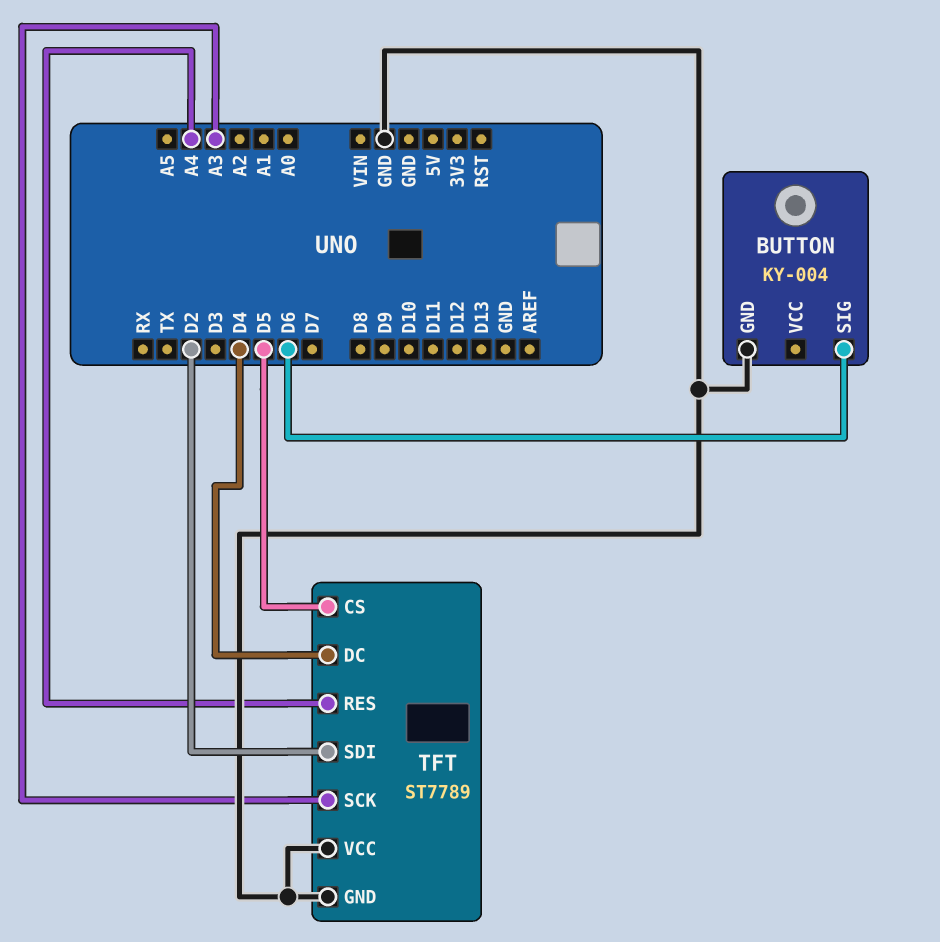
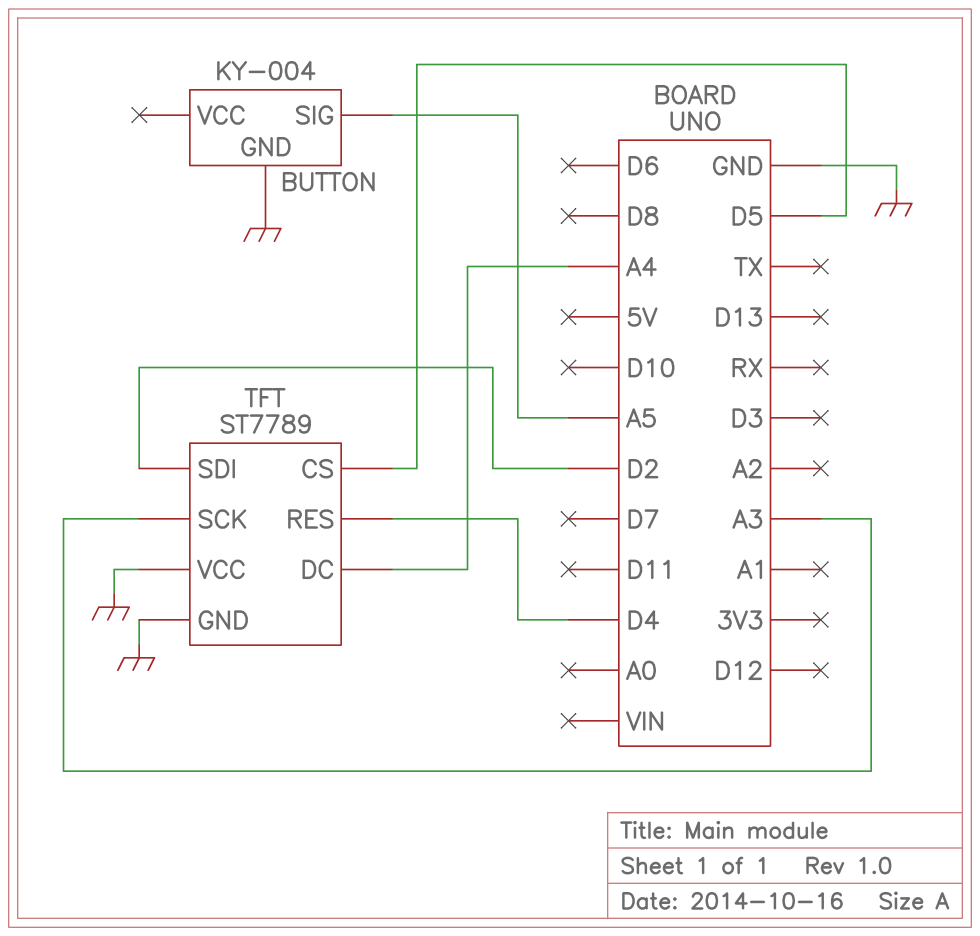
BUTTON pin SIG: D6 -> A5
TFT pin DC: D4 -> A4
TFT pin RES: A4 -> D4

